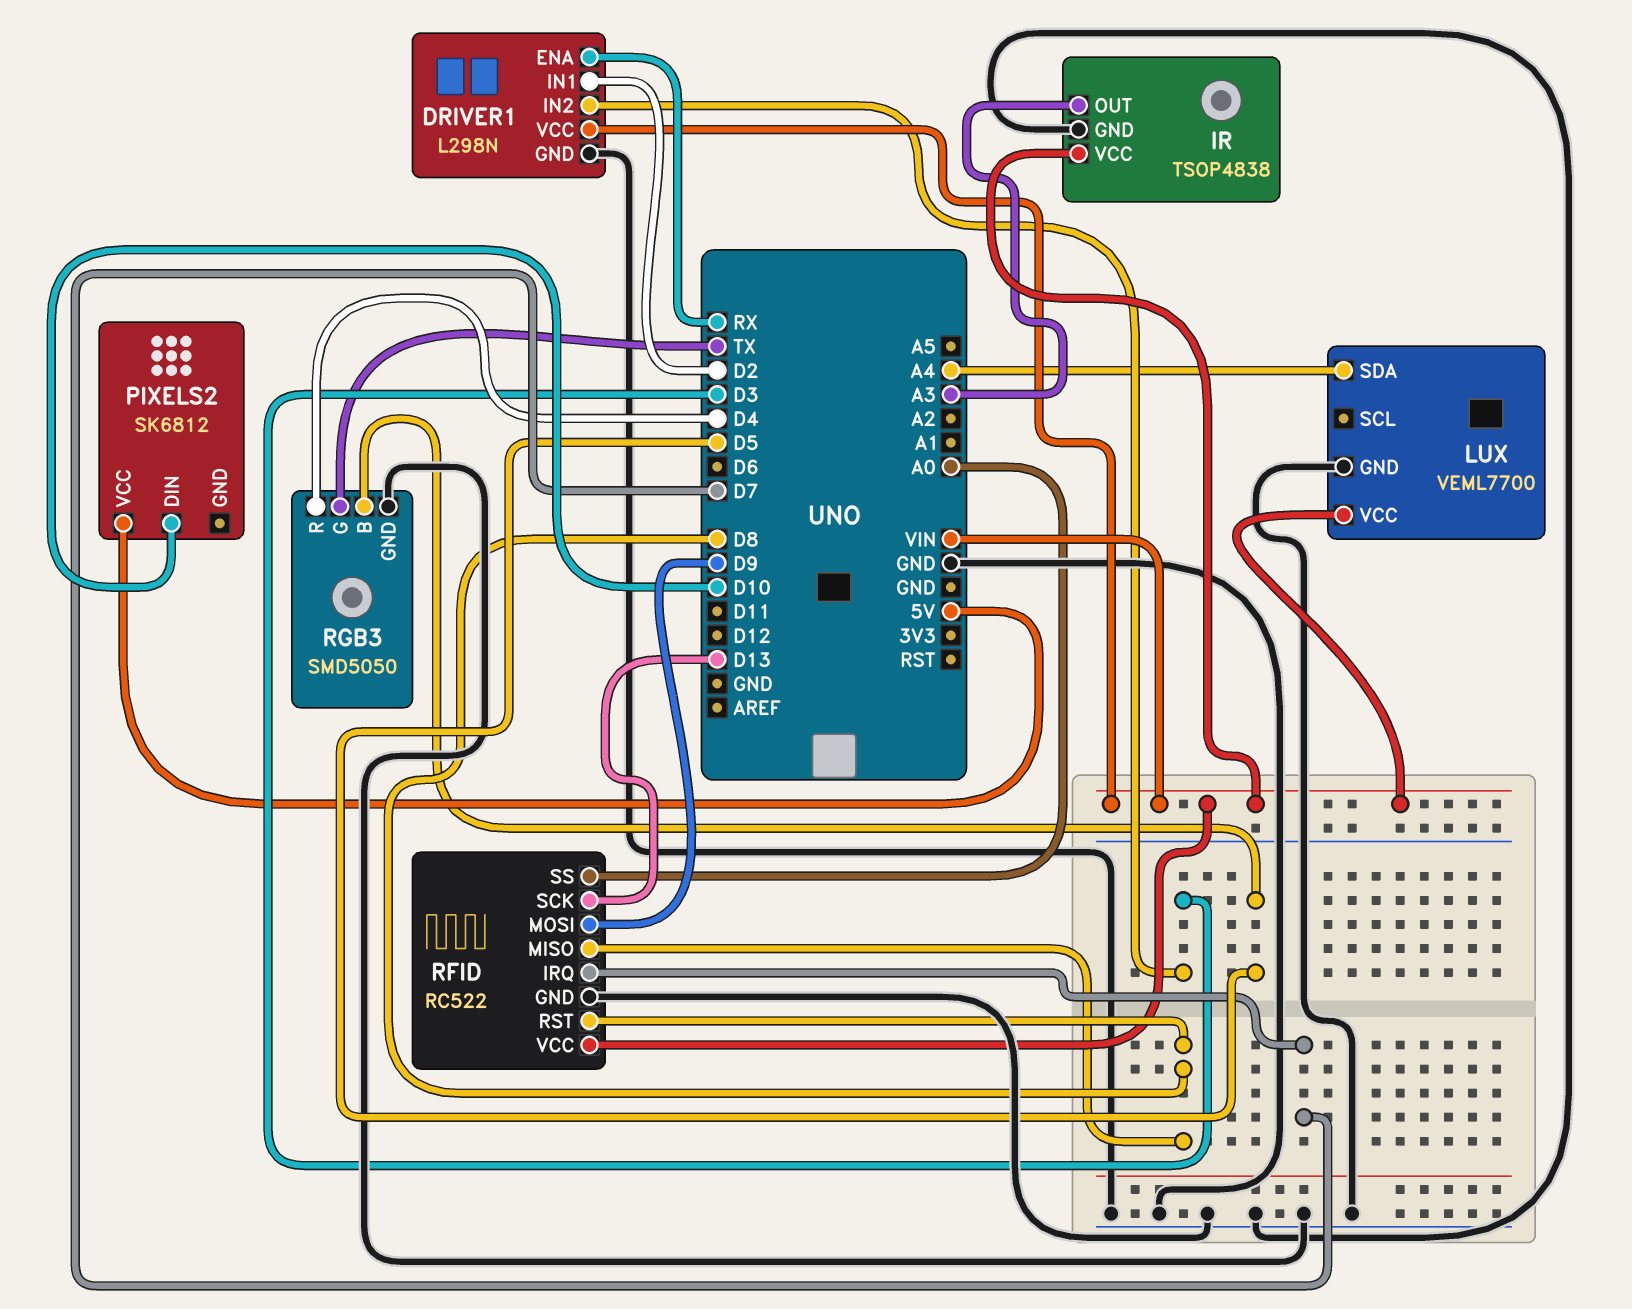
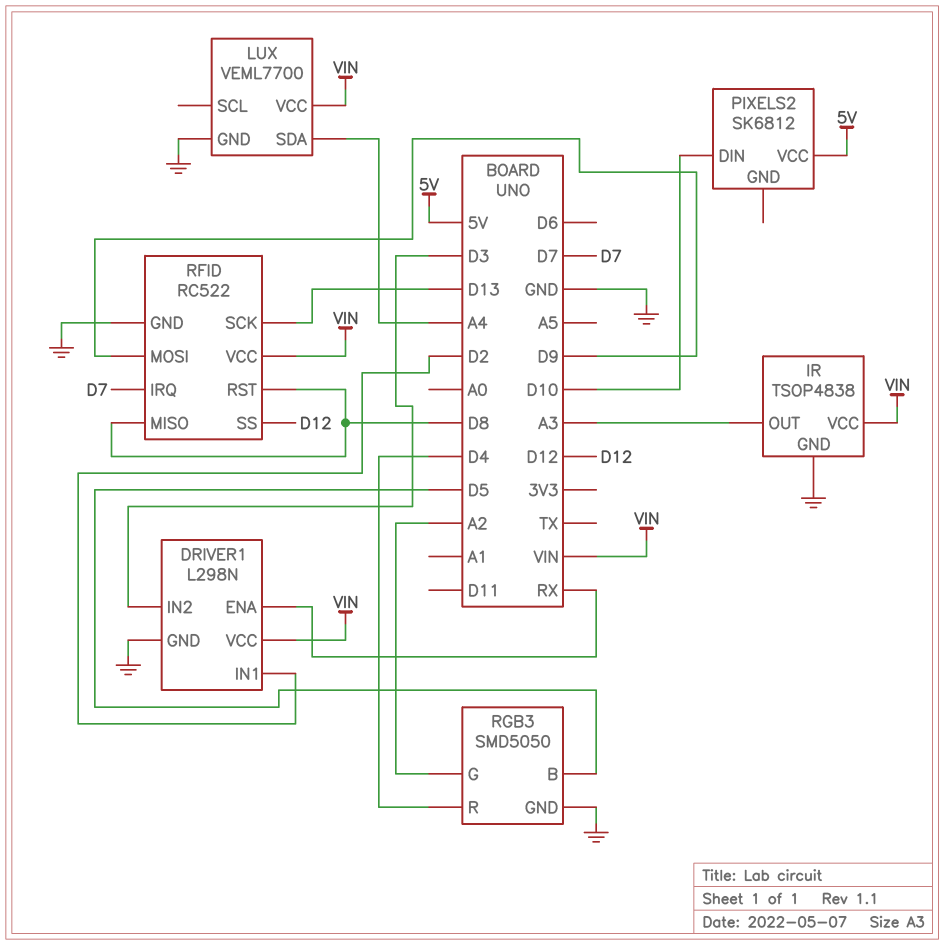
RFID pin SS: A0 -> D12
RGB3 pin G: TX -> A2

